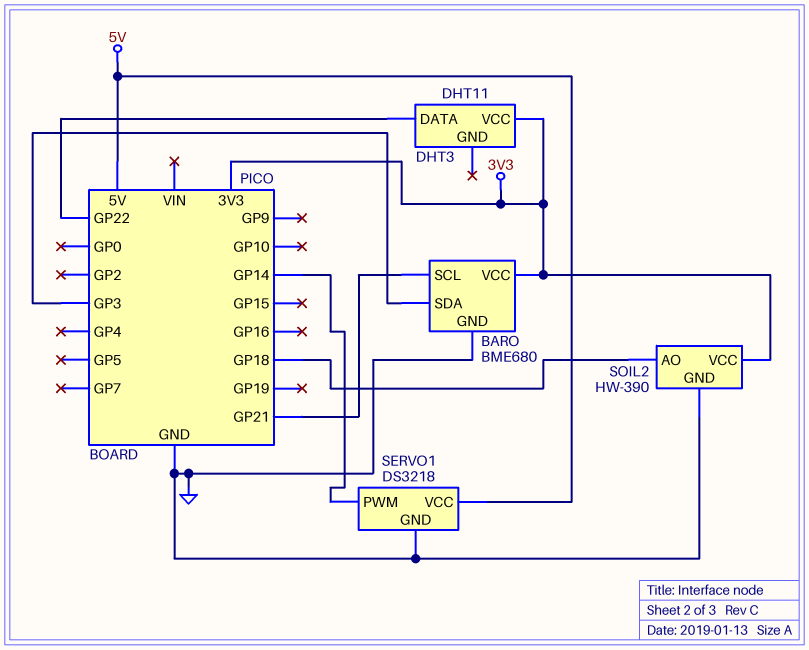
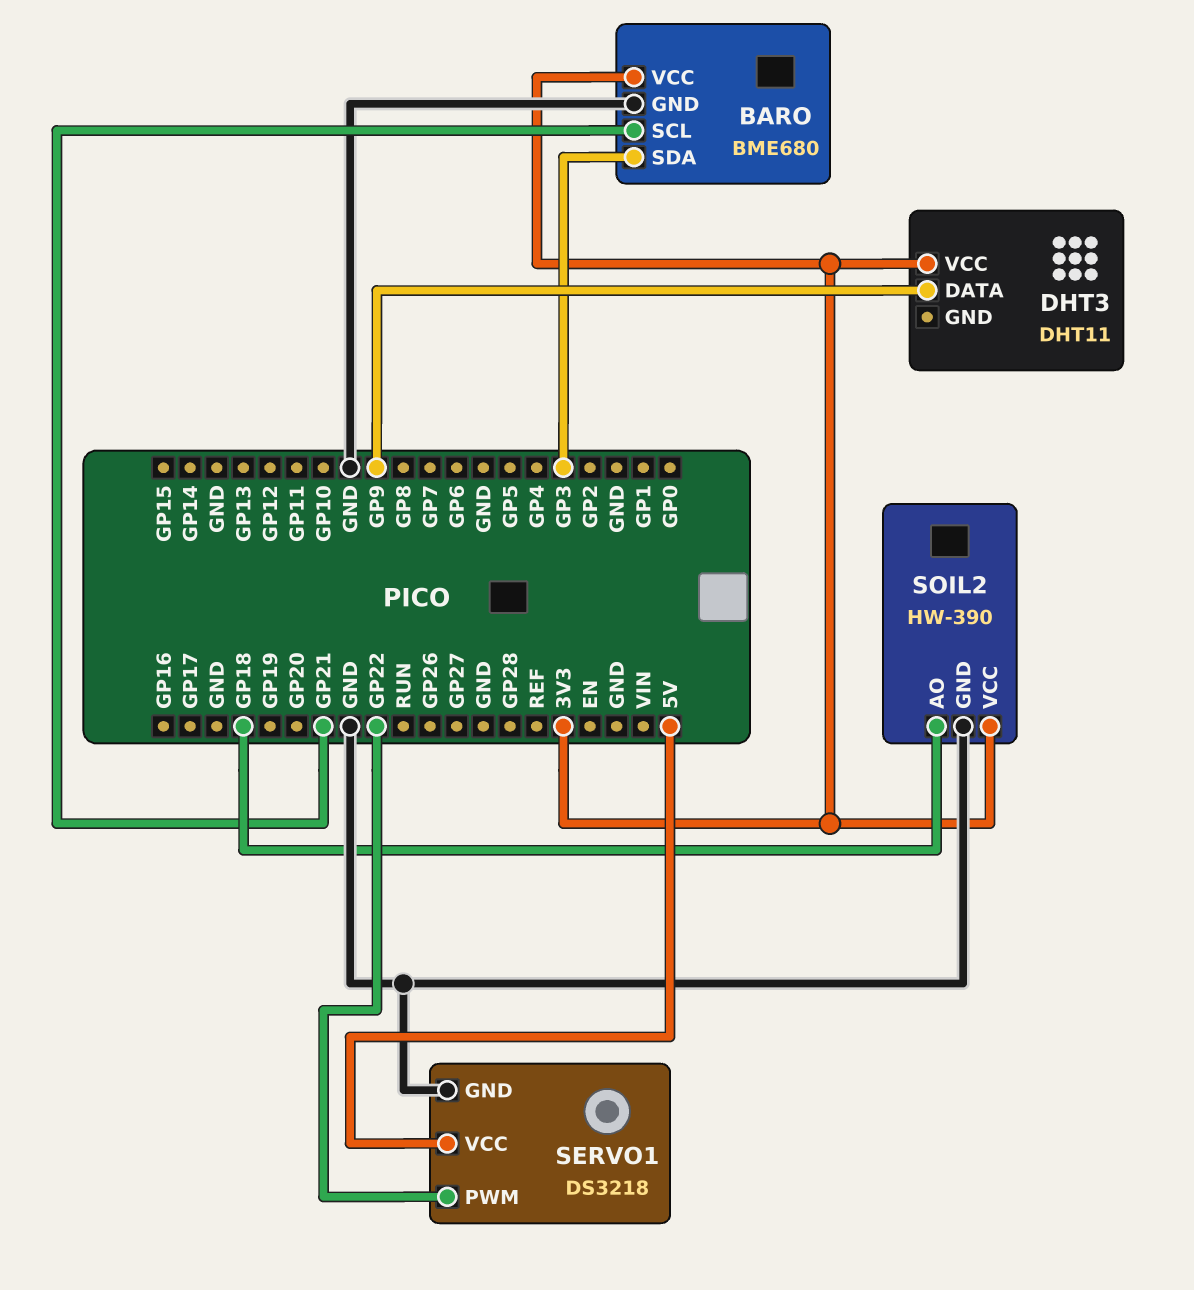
DHT3 pin DATA: GP22 -> GP9
SERVO1 pin PWM: GP14 -> GP22

